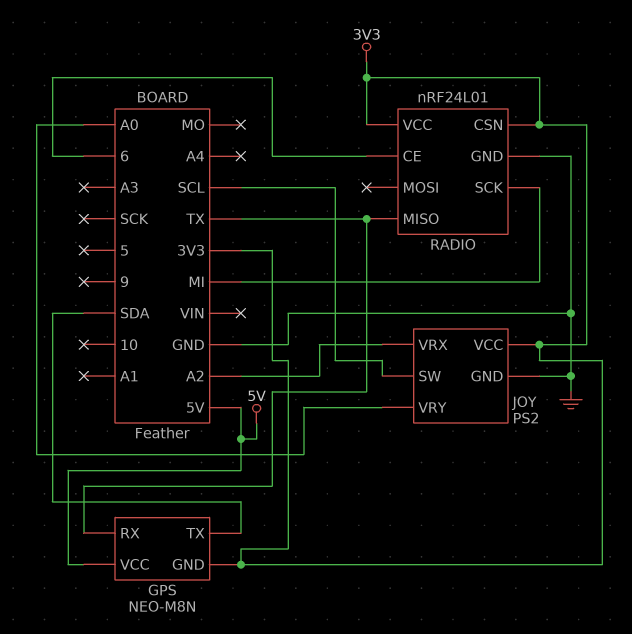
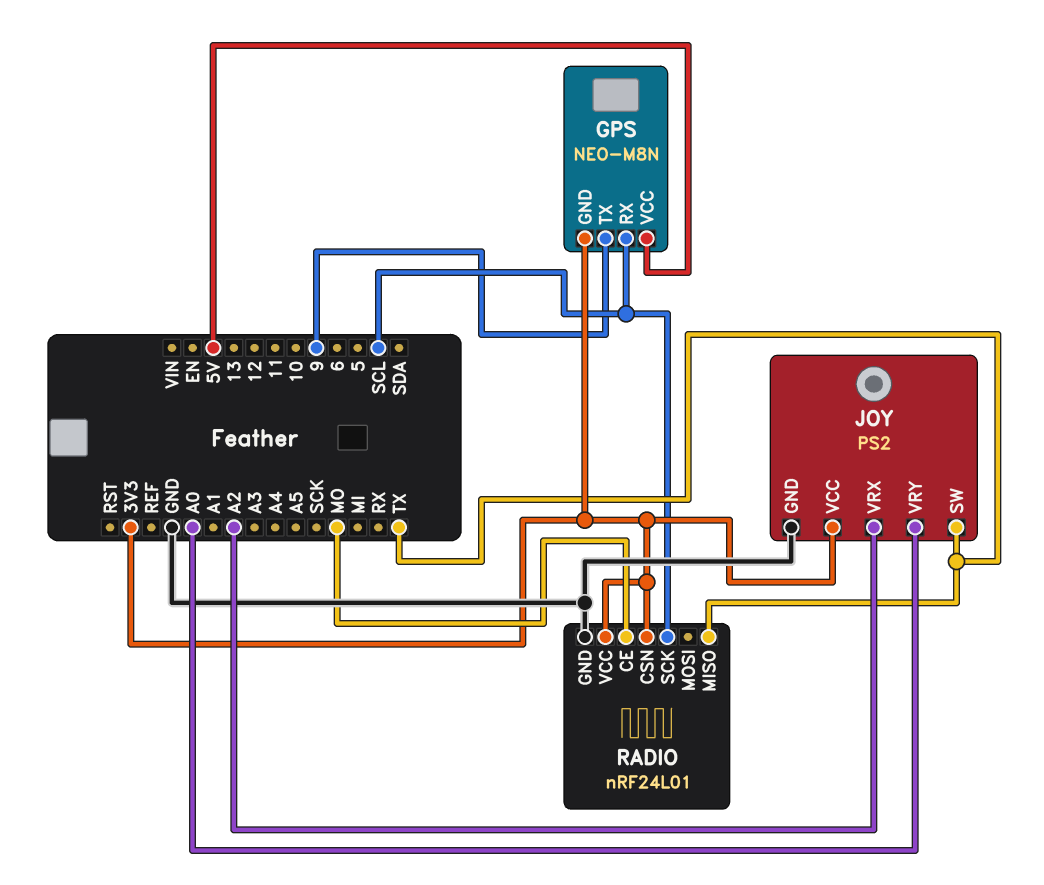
GPS pin RX: TX -> SCL
GPS pin TX: SDA -> 9
JOY pin SW: SCL -> TX
RADIO pin CE: 6 -> MO
RADIO pin SCK: MI -> SCL

